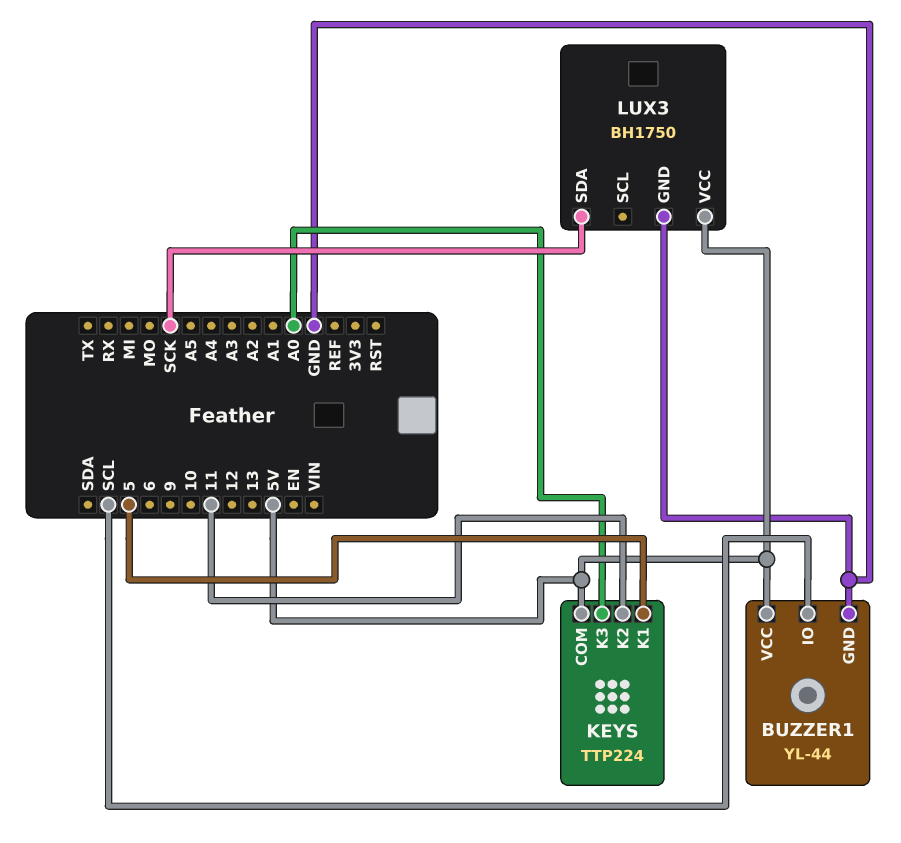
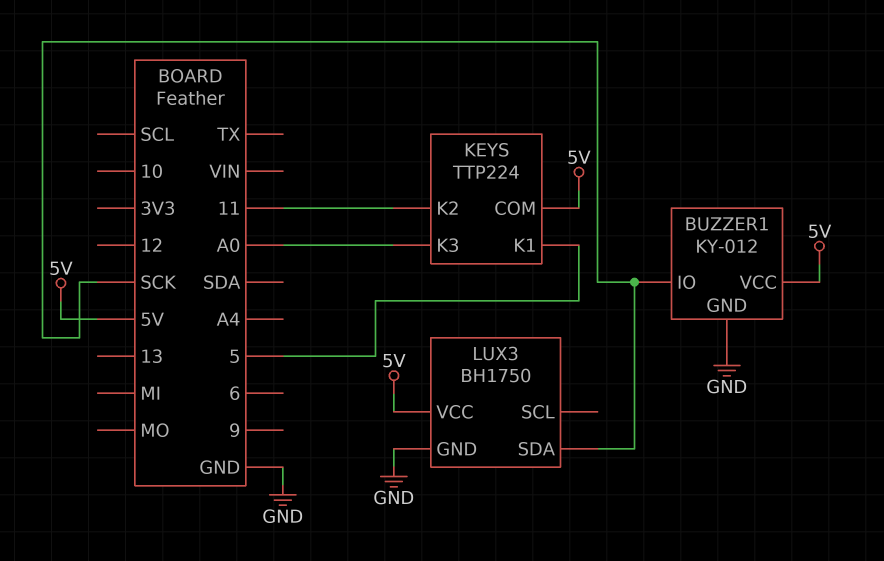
BUZZER1: YL-44 -> KY-012
BUZZER1 pin IO: SCL -> SCK

